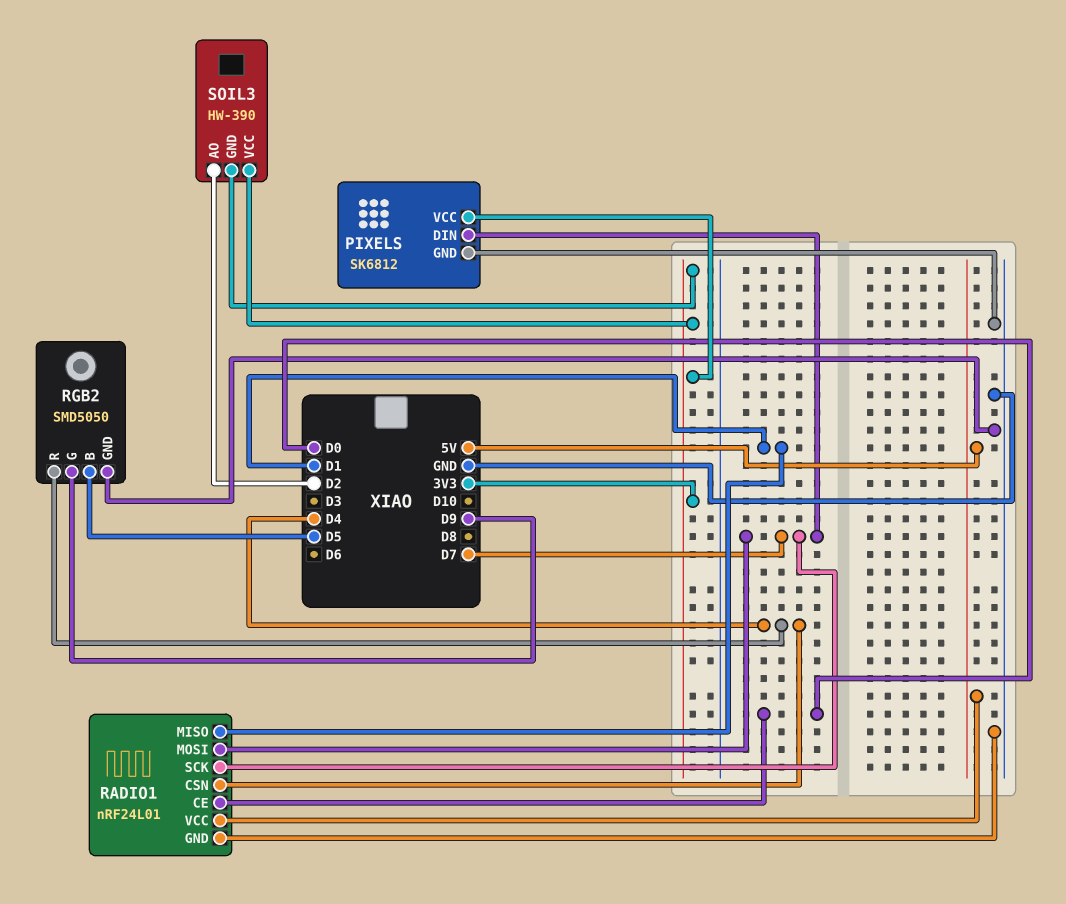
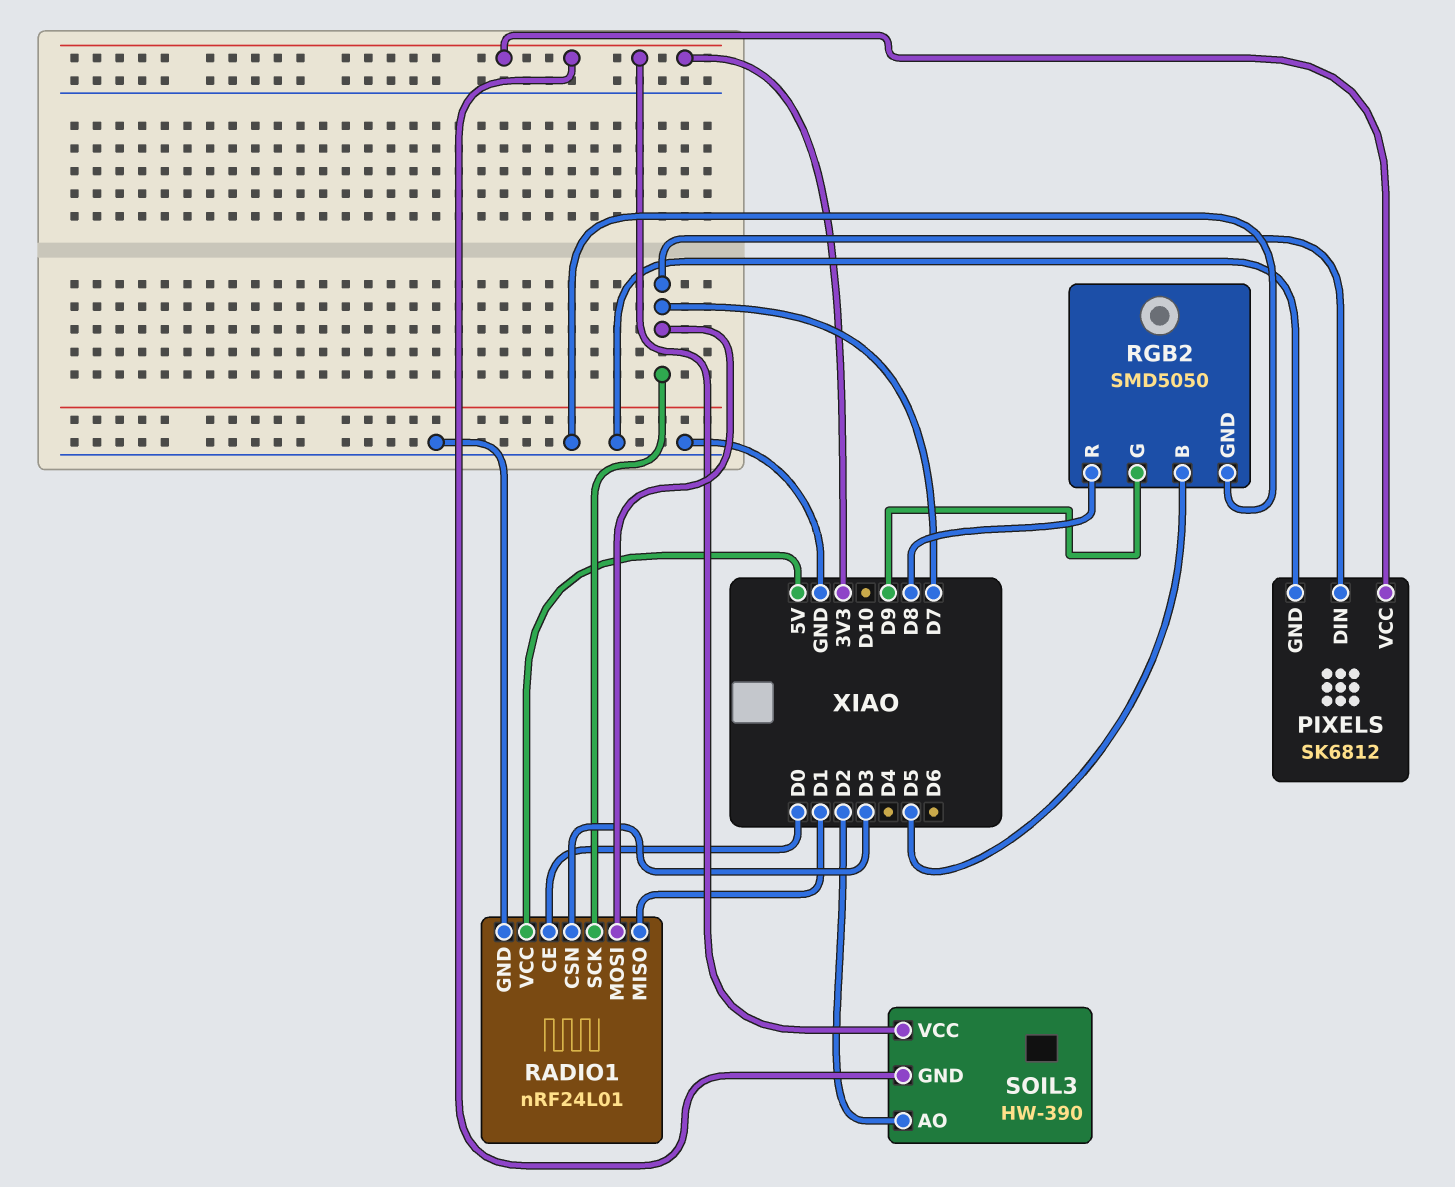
RADIO1 pin CSN: D4 -> D3
RGB2 pin R: D4 -> D8

